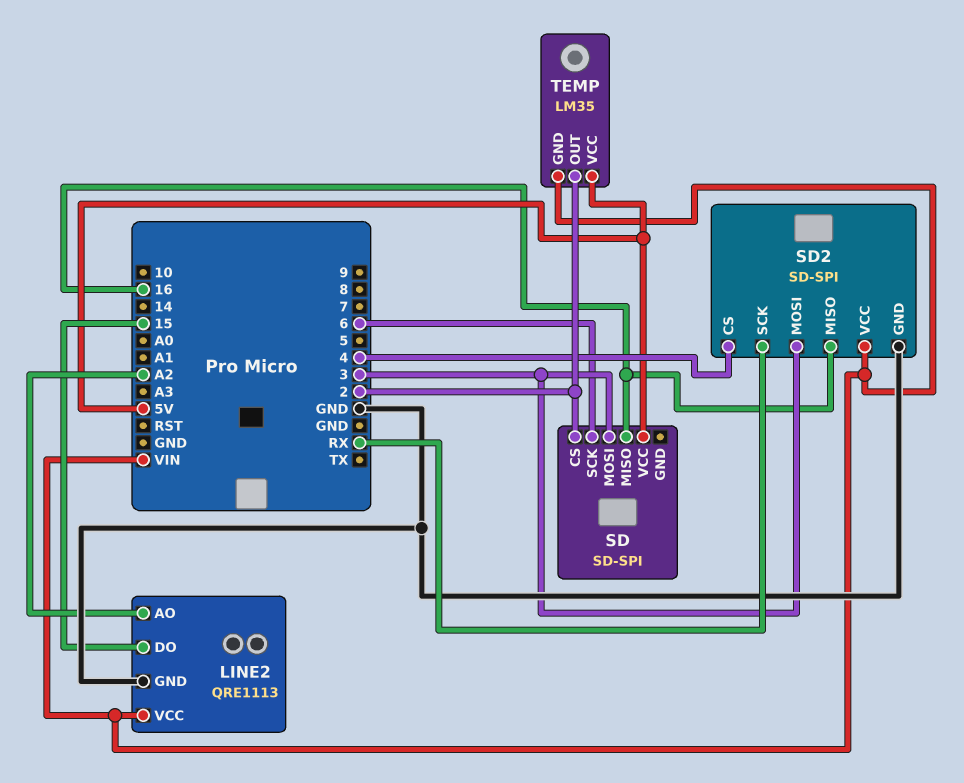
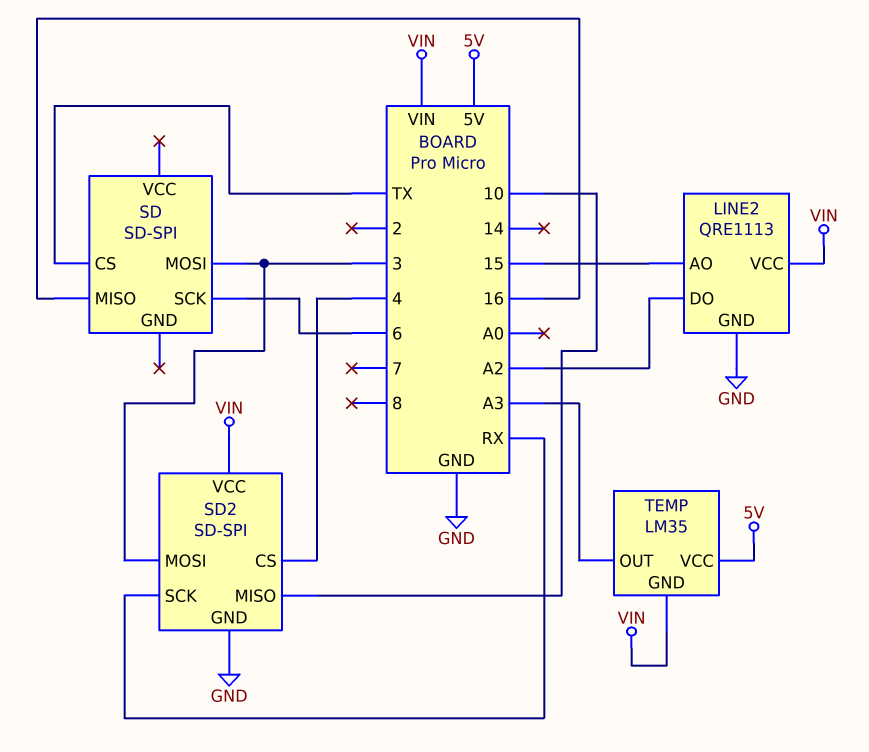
LINE2 pin AO: A2 -> 15
LINE2 pin DO: 15 -> A2
SD pin CS: 2 -> TX
SD pin VCC: 5V -> none
SD2 pin MISO: 16 -> 10
TEMP pin OUT: 2 -> A3

